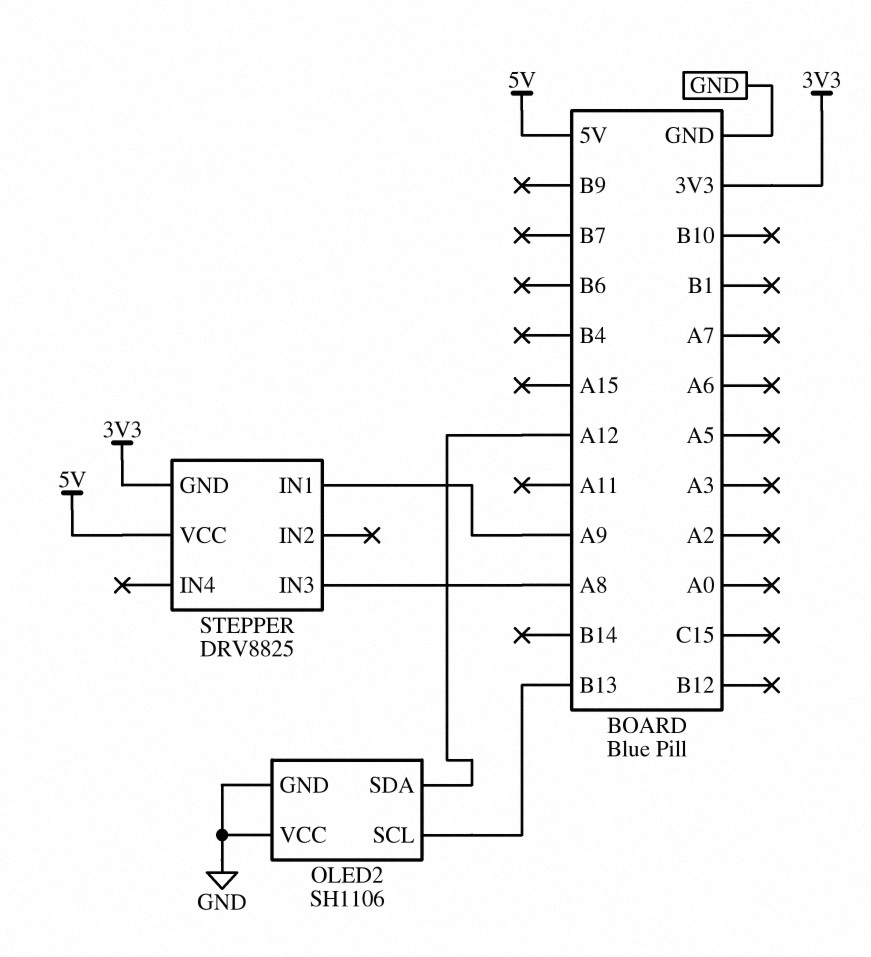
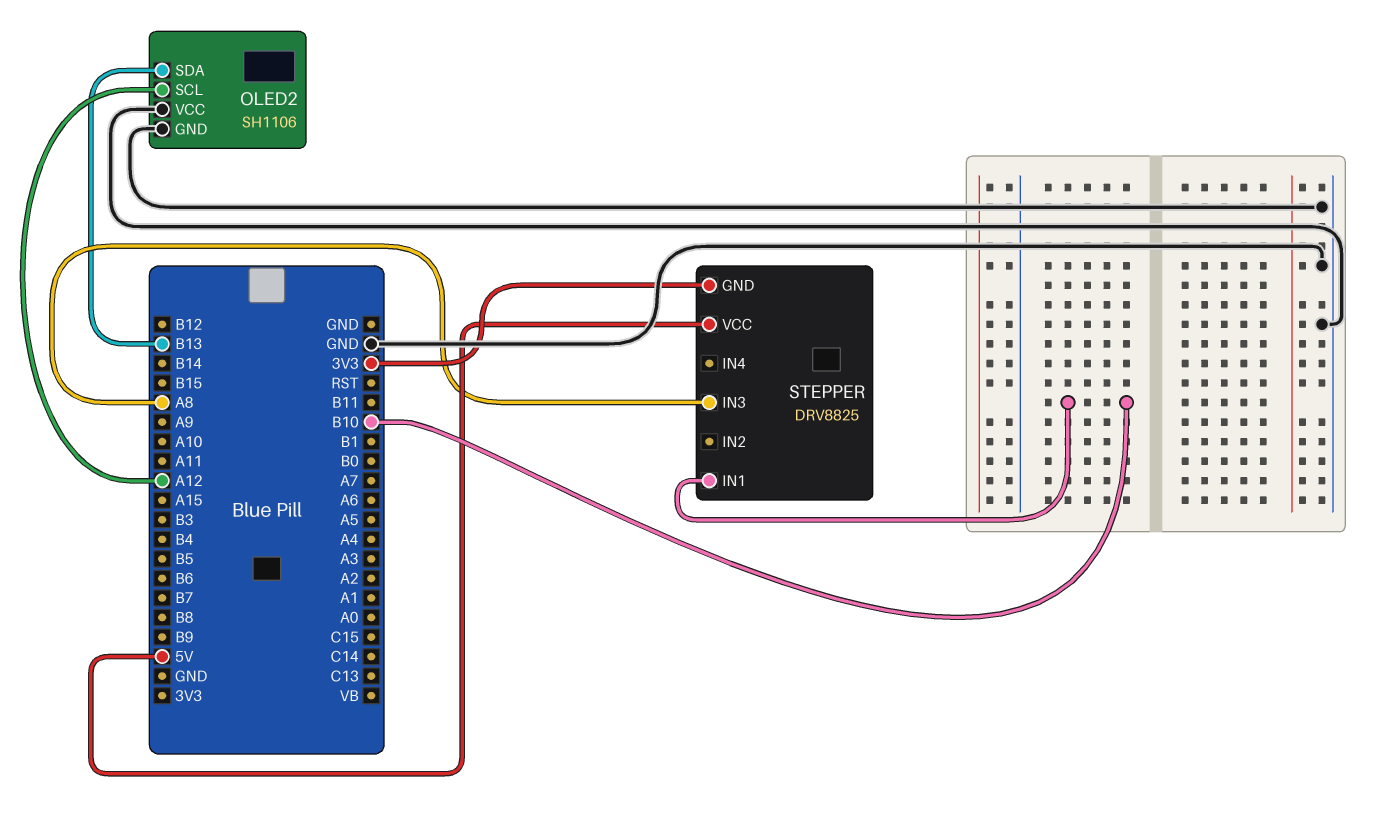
OLED2 pin SCL: B13 -> A12
OLED2 pin SDA: A12 -> B13
STEPPER pin IN1: A9 -> B10

